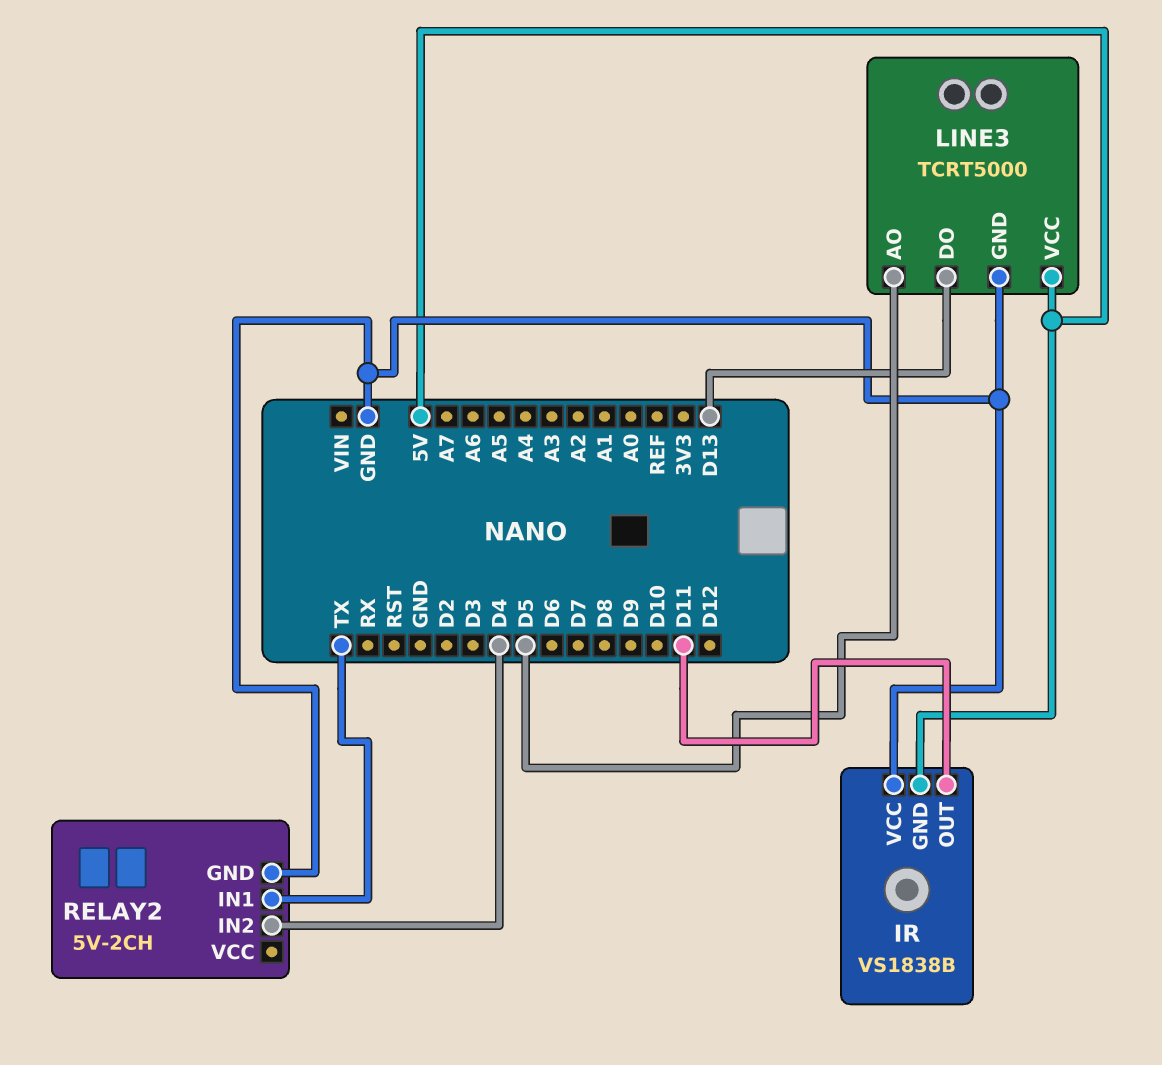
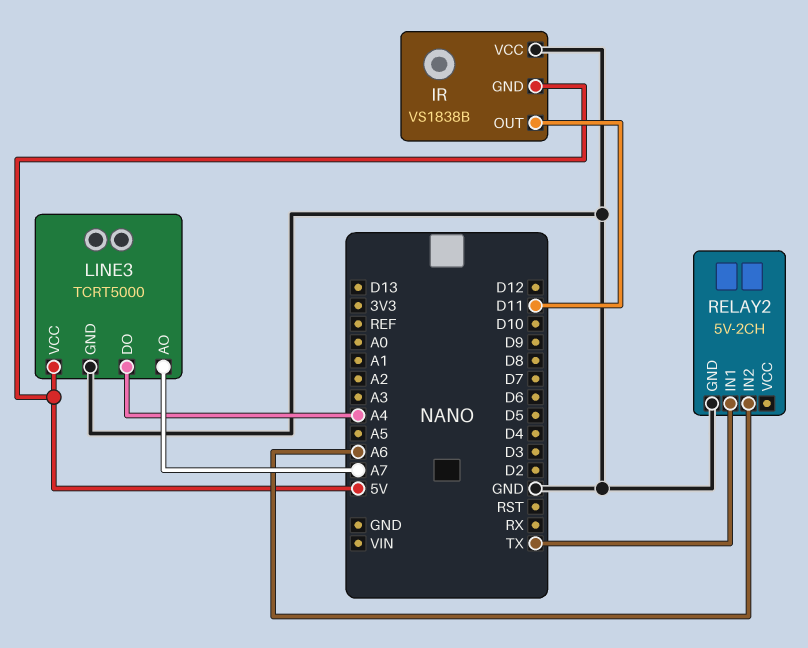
LINE3 pin AO: D5 -> A7
LINE3 pin DO: D13 -> A4
RELAY2 pin IN2: D4 -> A6

